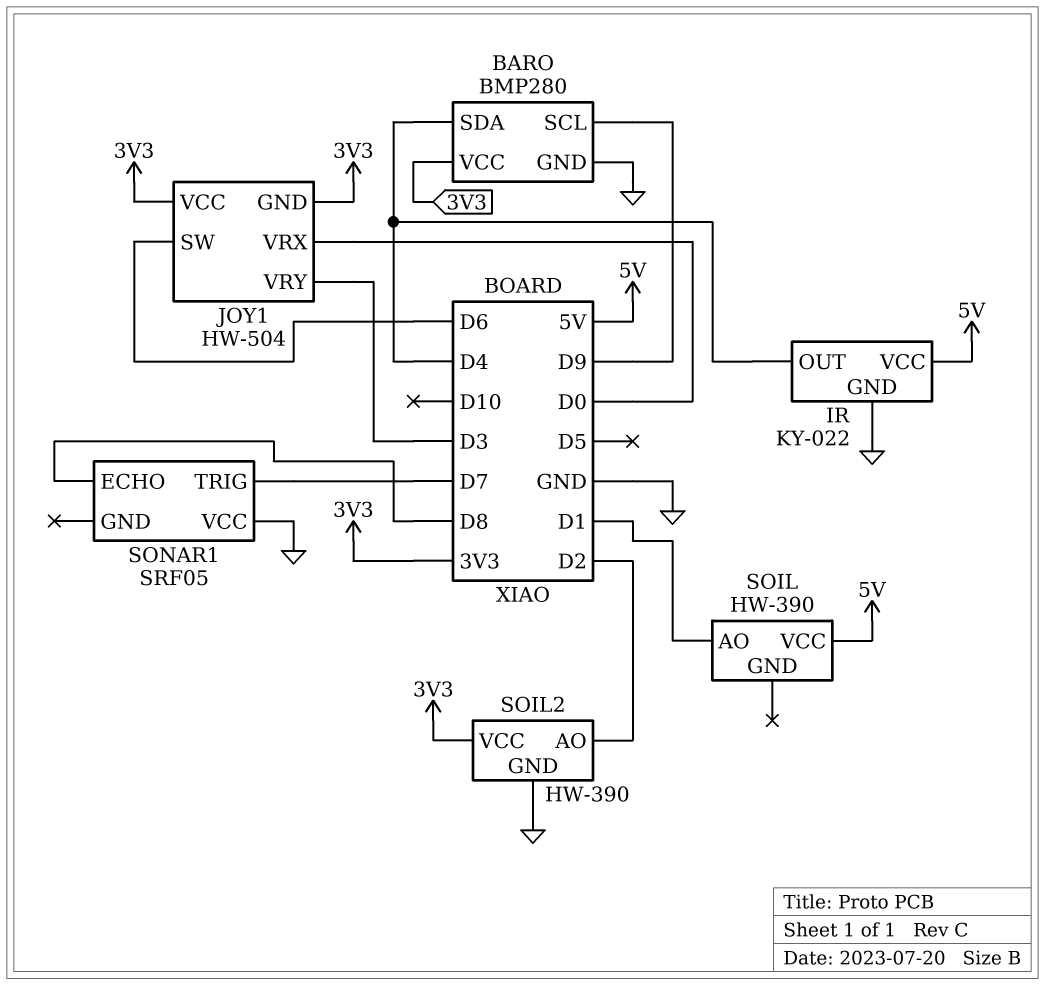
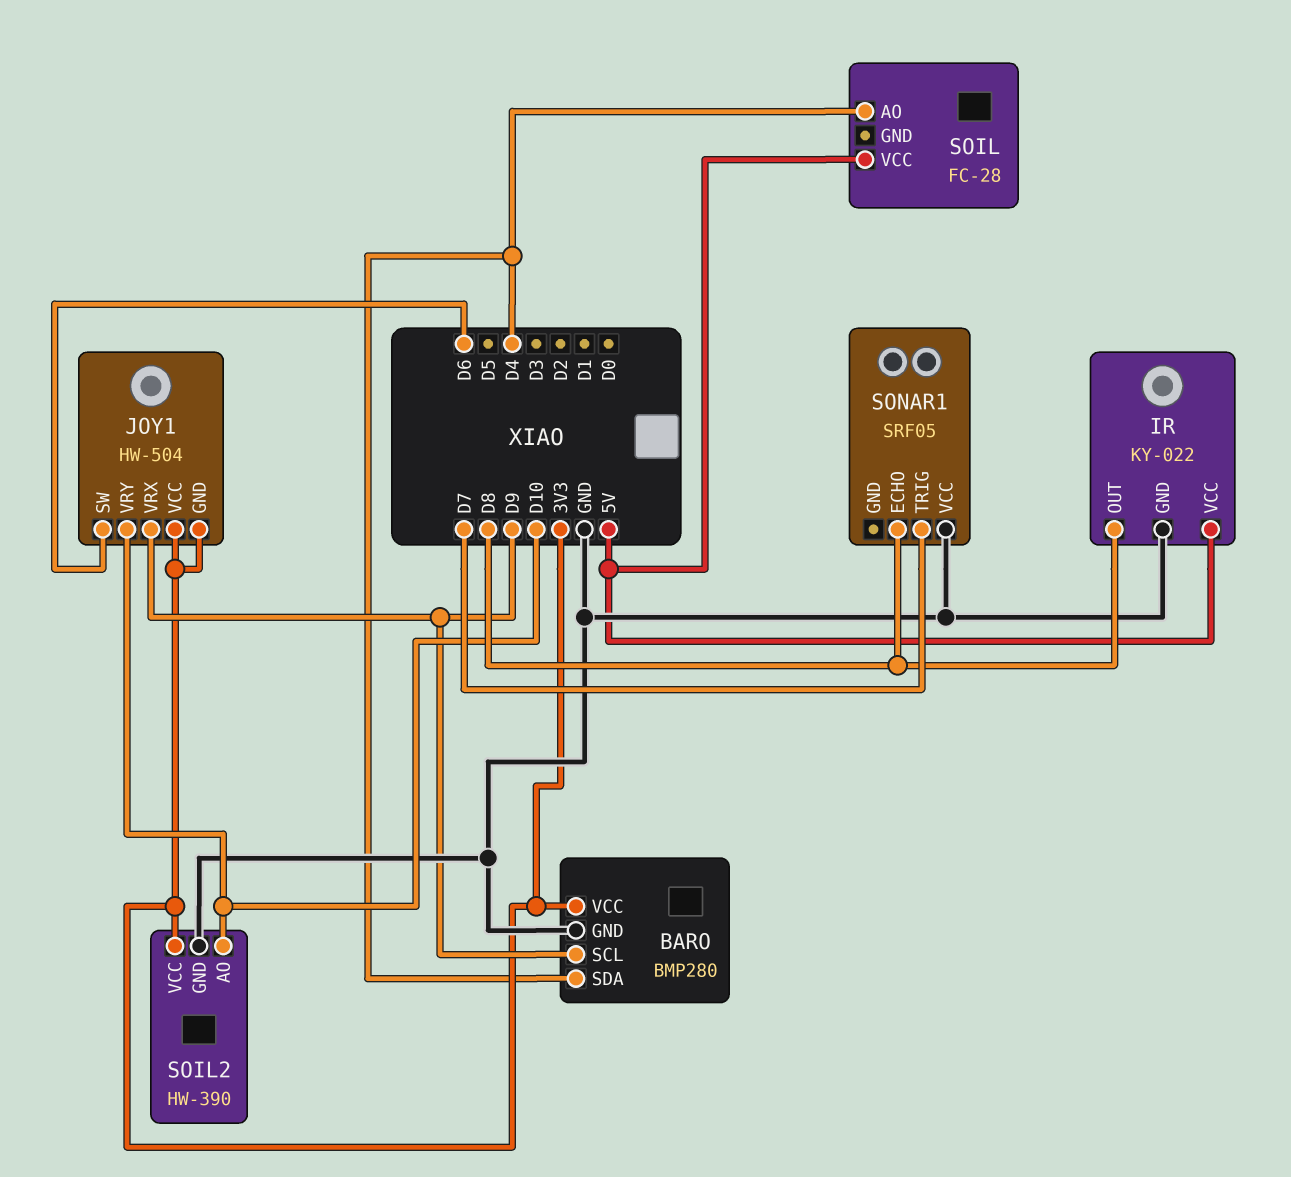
IR pin OUT: D4 -> D8
JOY1 pin VRX: D0 -> D9
JOY1 pin VRY: D3 -> D10
SOIL: HW-390 -> FC-28
SOIL pin AO: D1 -> D4
SOIL2 pin AO: D2 -> D10

